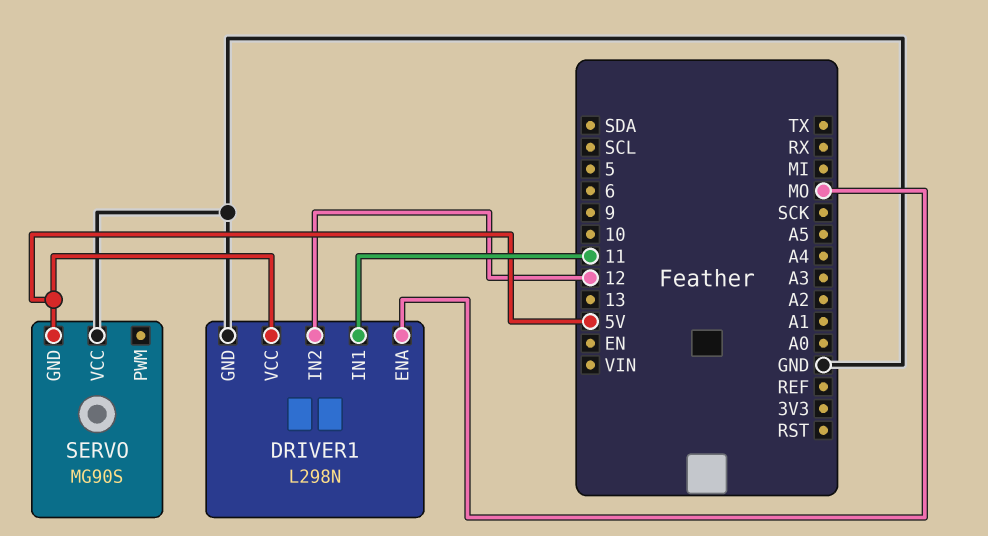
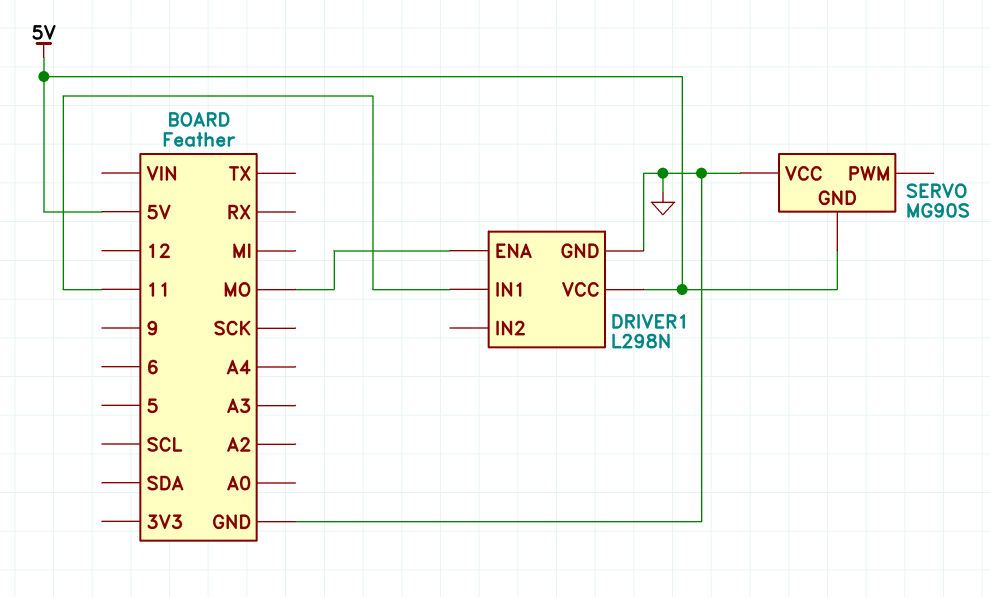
DRIVER1 pin IN2: 12 -> none

